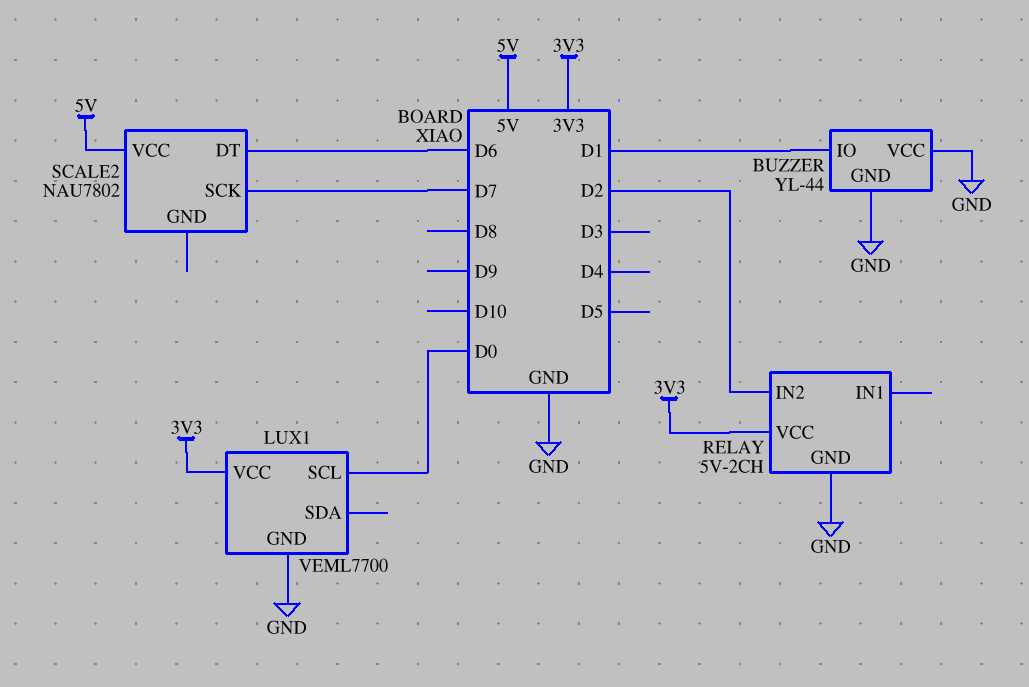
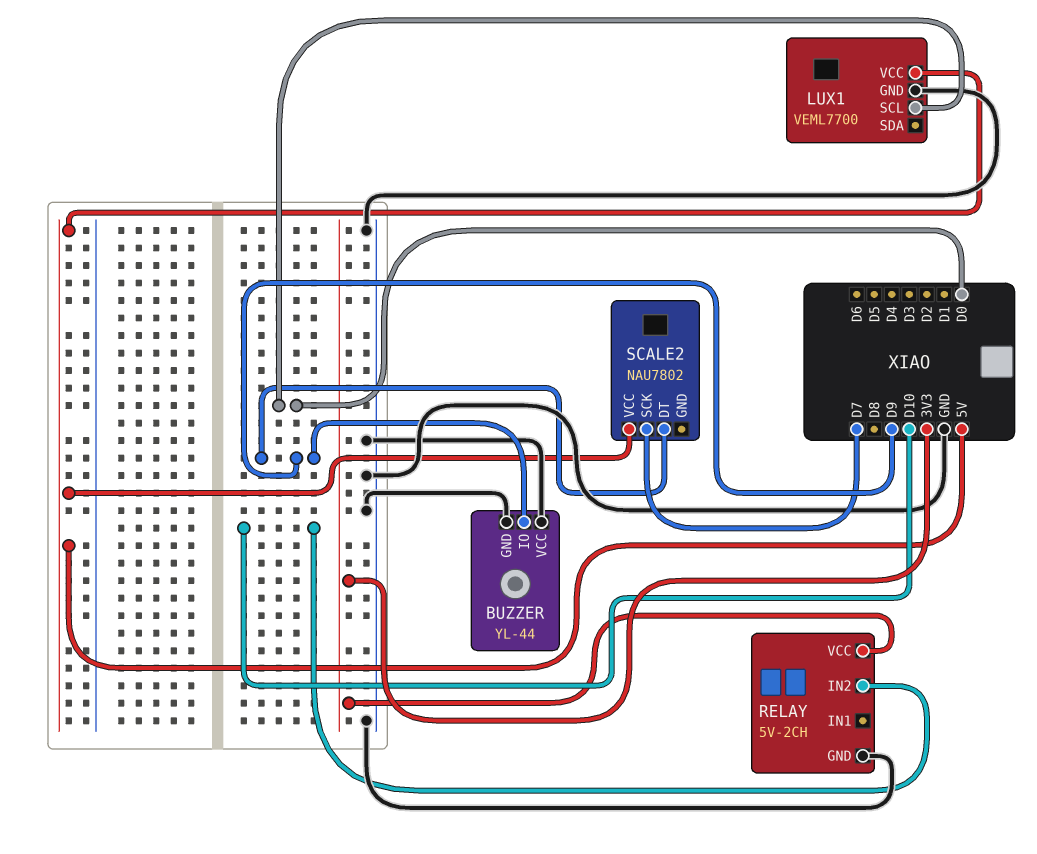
BUZZER pin IO: D1 -> D9
LUX1 pin VCC: 3V3 -> 5V
RELAY pin IN2: D2 -> D10
SCALE2 pin DT: D6 -> D9

